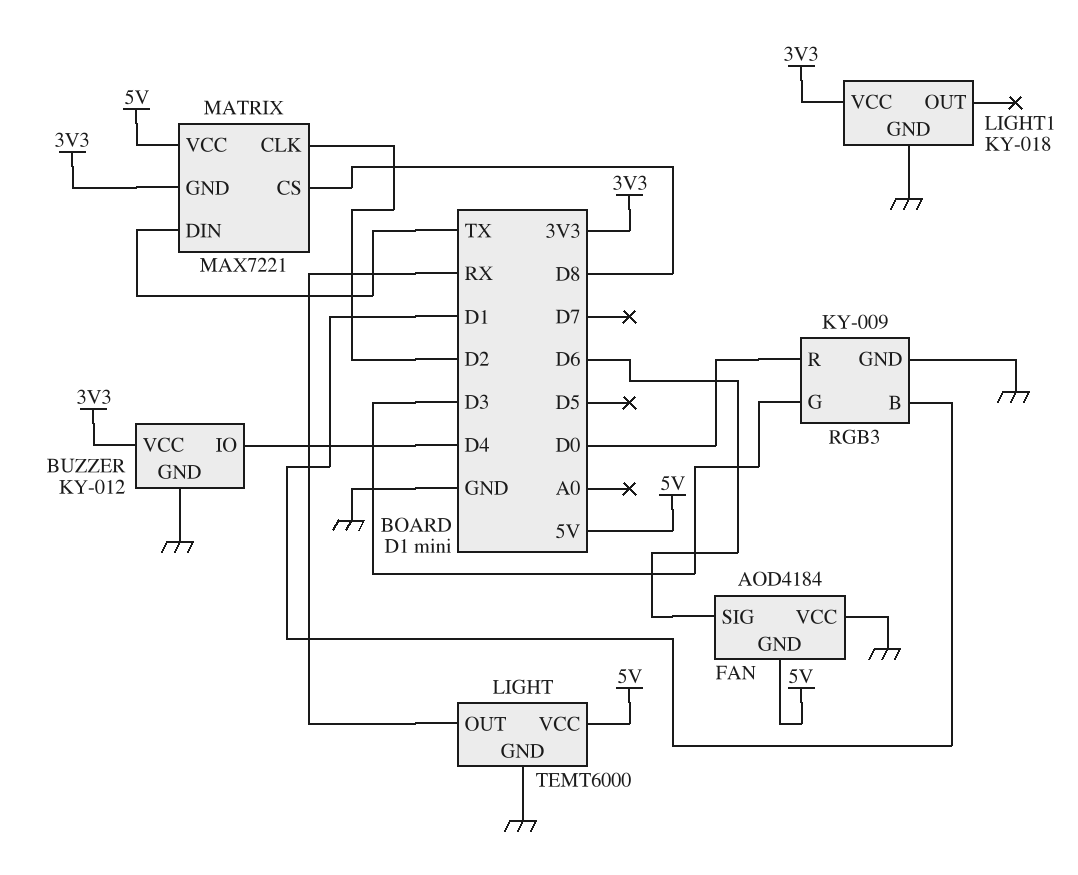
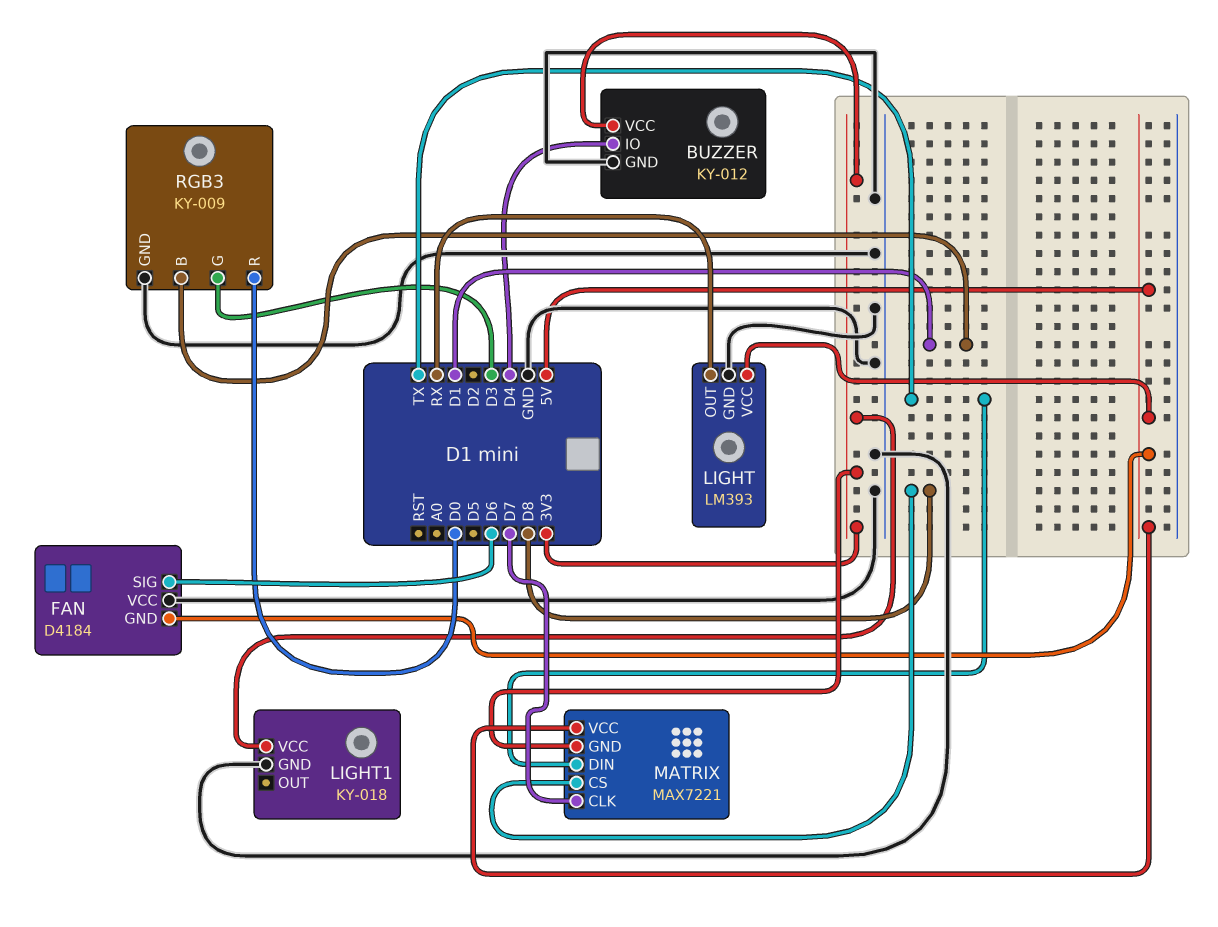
FAN: AOD4184 -> D4184
LIGHT: TEMT6000 -> LM393
MATRIX pin CLK: D2 -> D7

